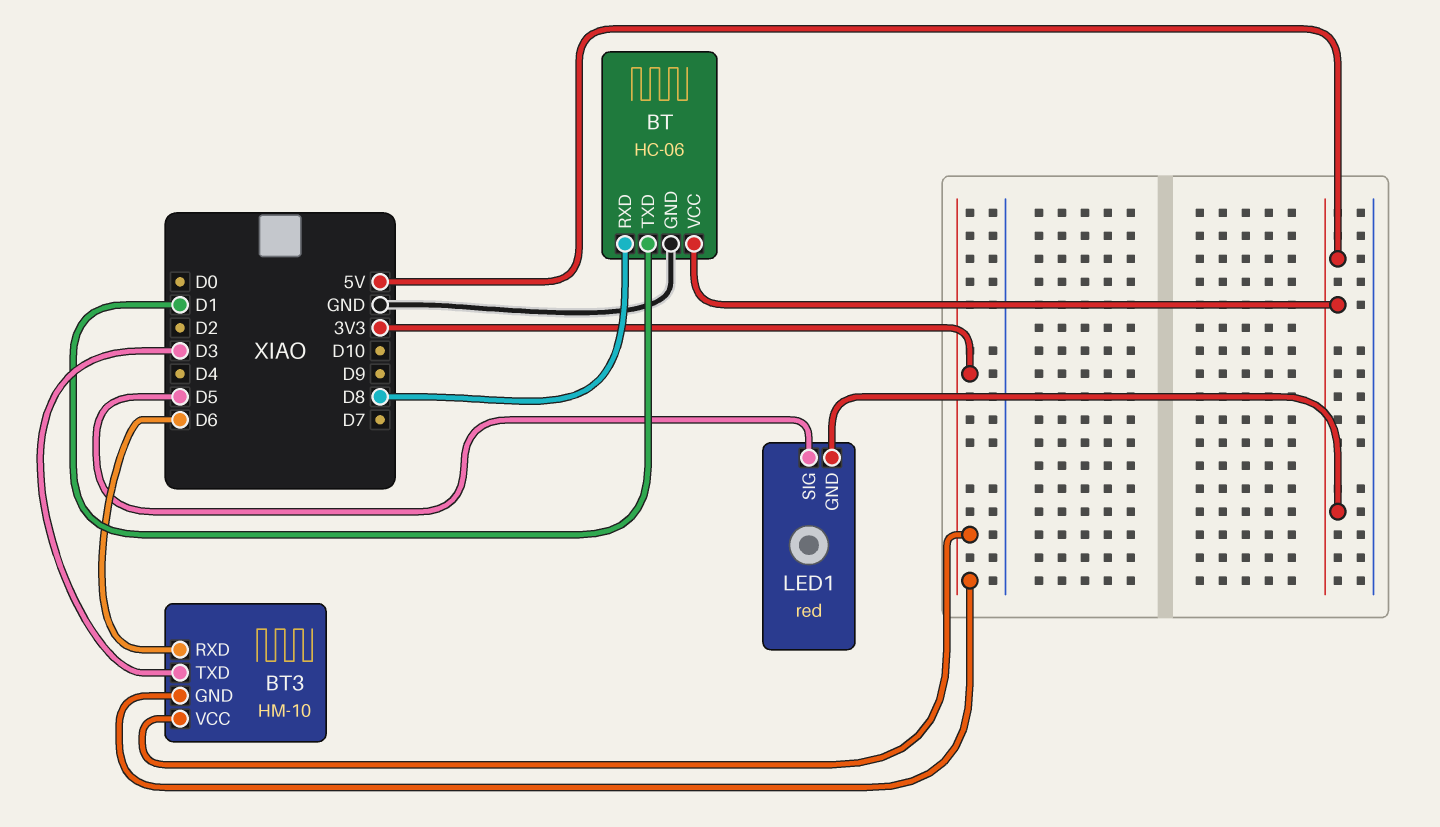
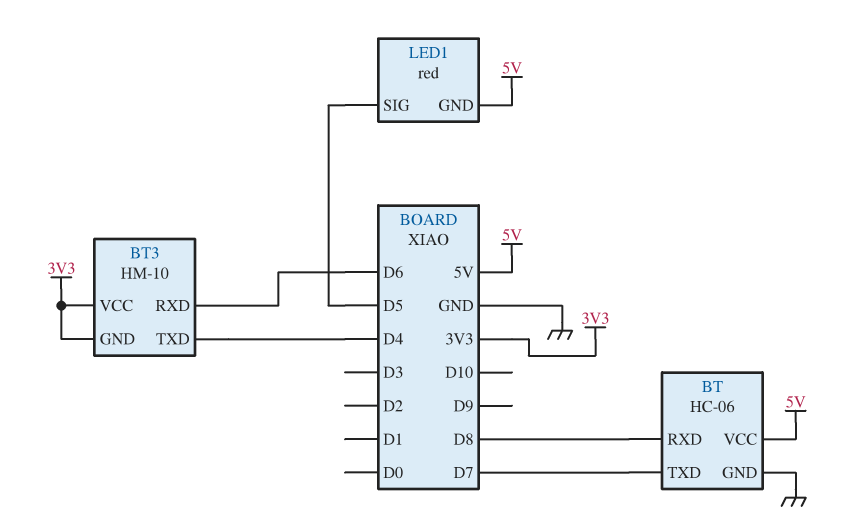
BT pin TXD: D1 -> D7
BT3 pin TXD: D3 -> D4

